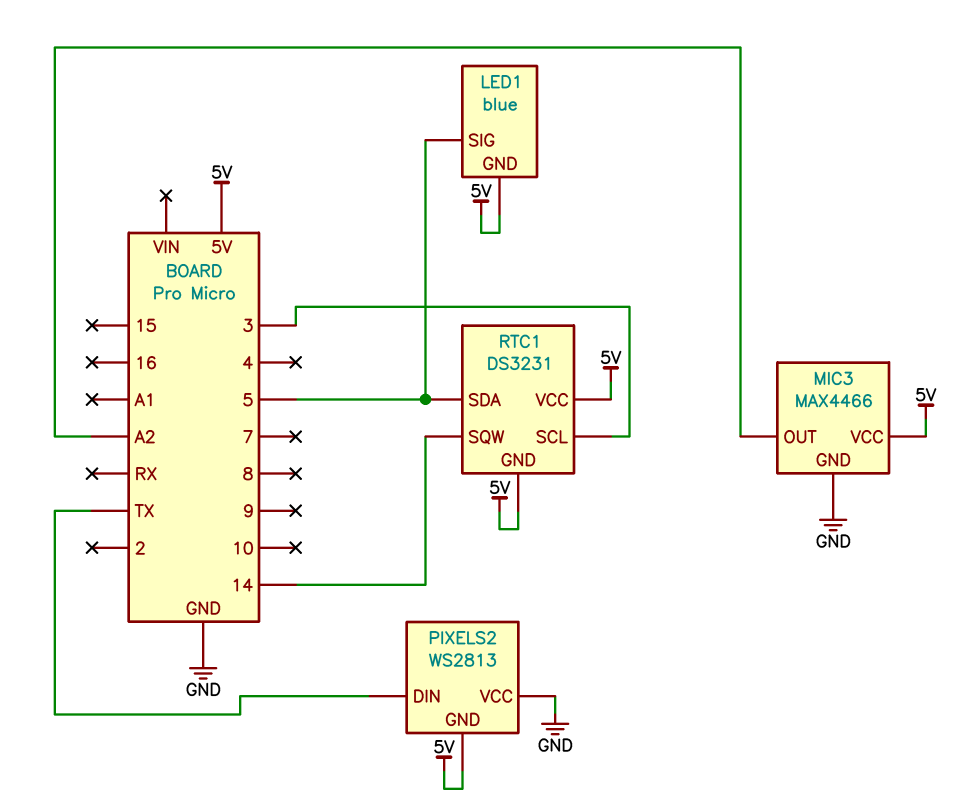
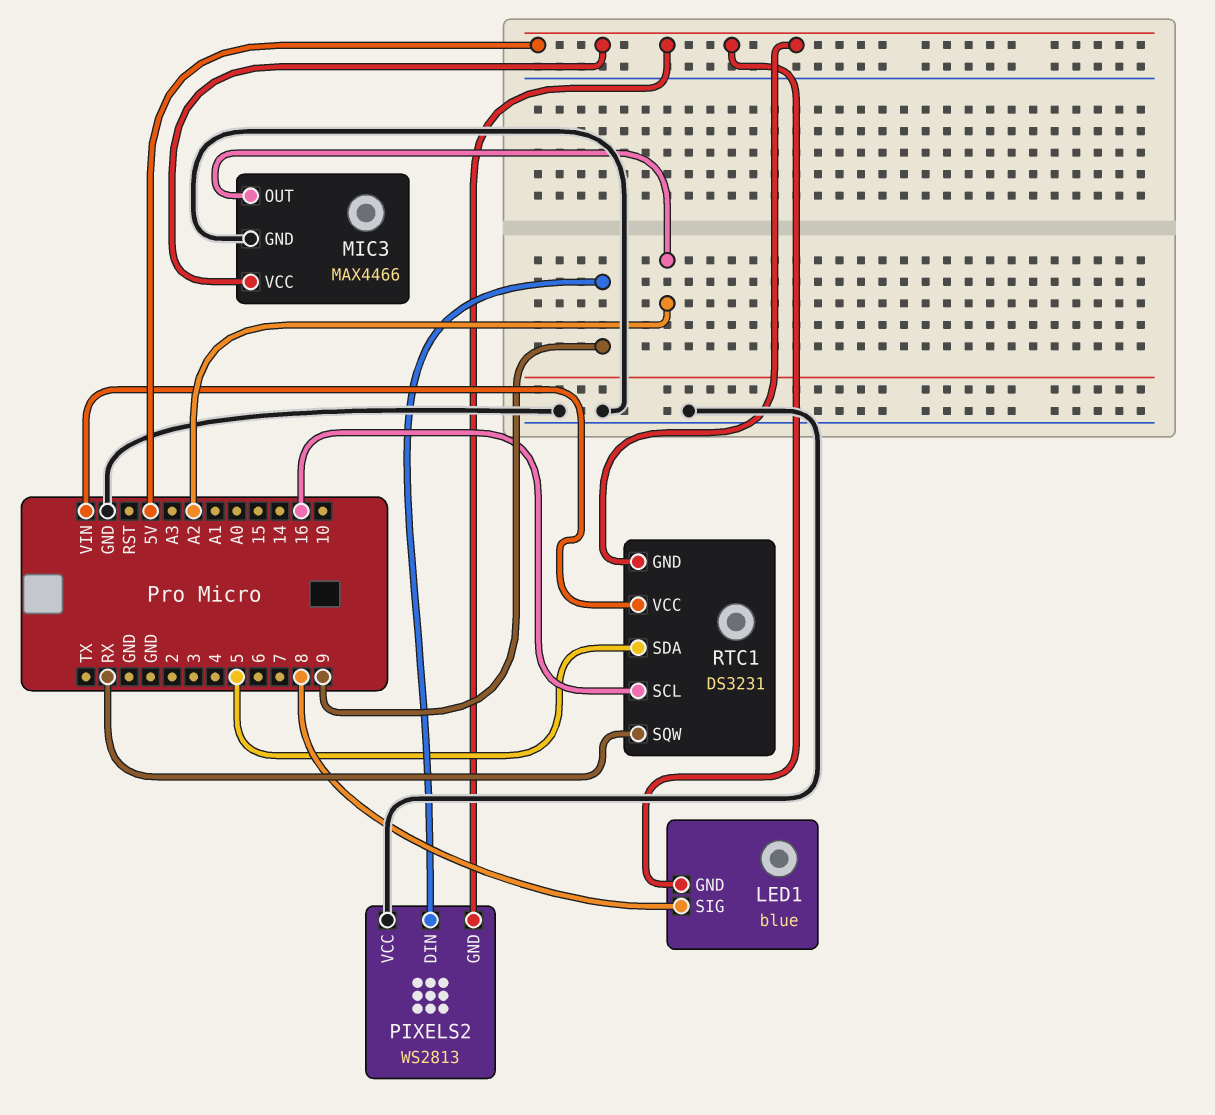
LED1 pin SIG: 5 -> 8
PIXELS2 pin DIN: TX -> 9
RTC1 pin SCL: 3 -> 16
RTC1 pin SQW: 14 -> RX
RTC1 pin VCC: 5V -> VIN

